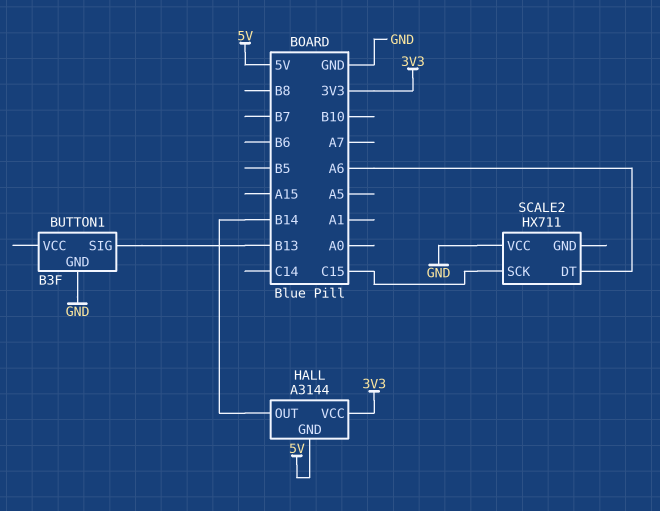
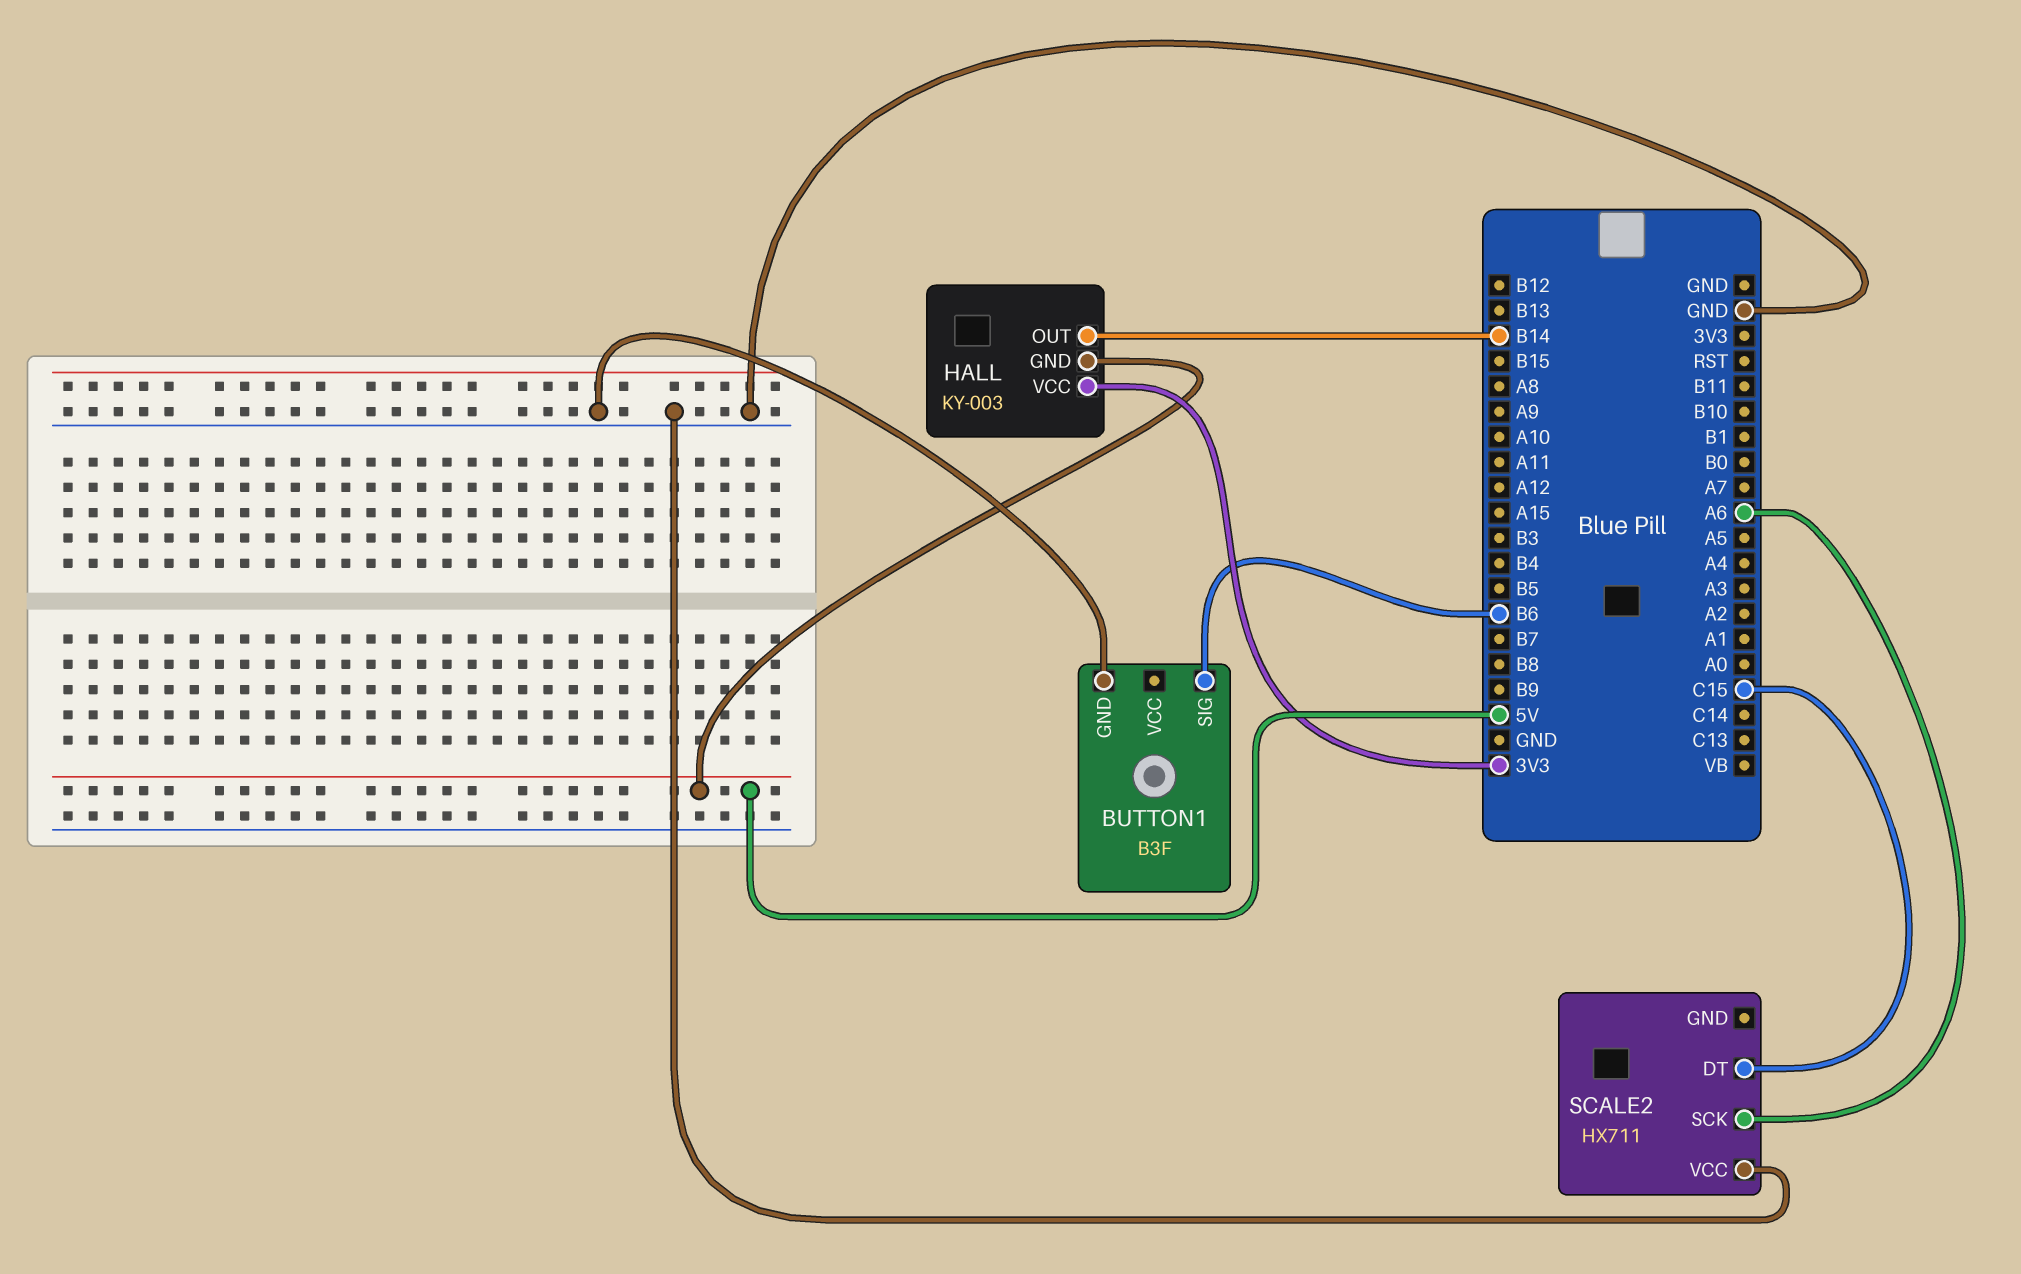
BUTTON1 pin SIG: B13 -> B6
HALL: A3144 -> KY-003
SCALE2 pin DT: A6 -> C15
SCALE2 pin SCK: C15 -> A6

